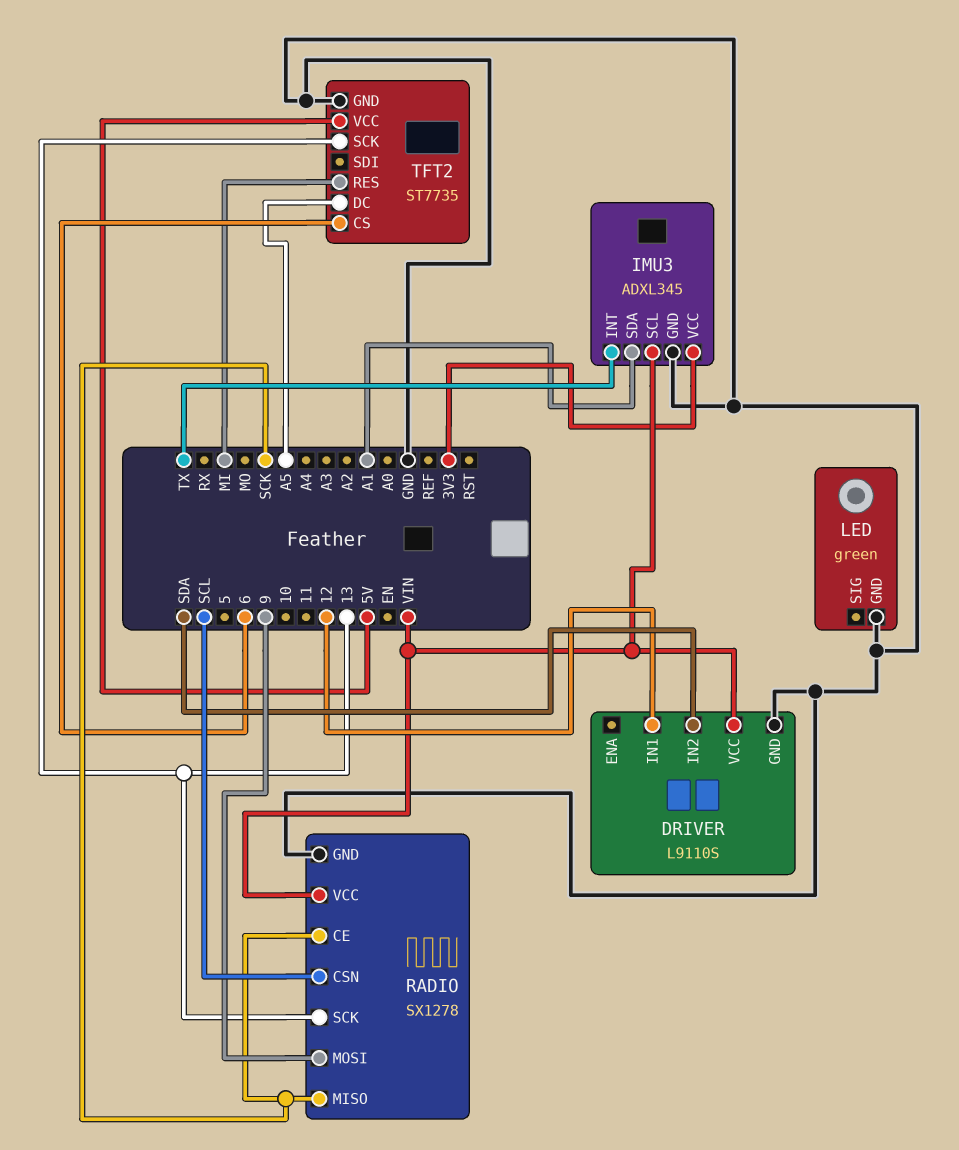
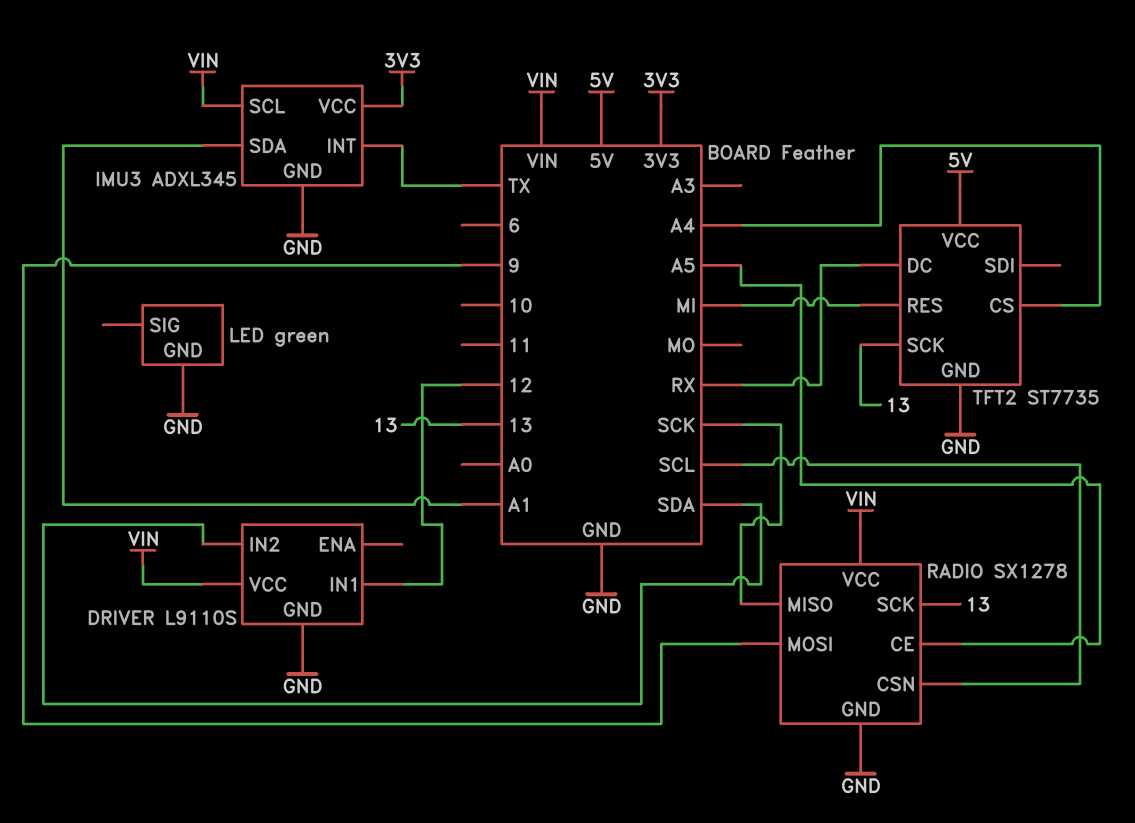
RADIO pin CE: SCK -> A5
TFT2 pin CS: 6 -> A4
TFT2 pin DC: A5 -> RX

